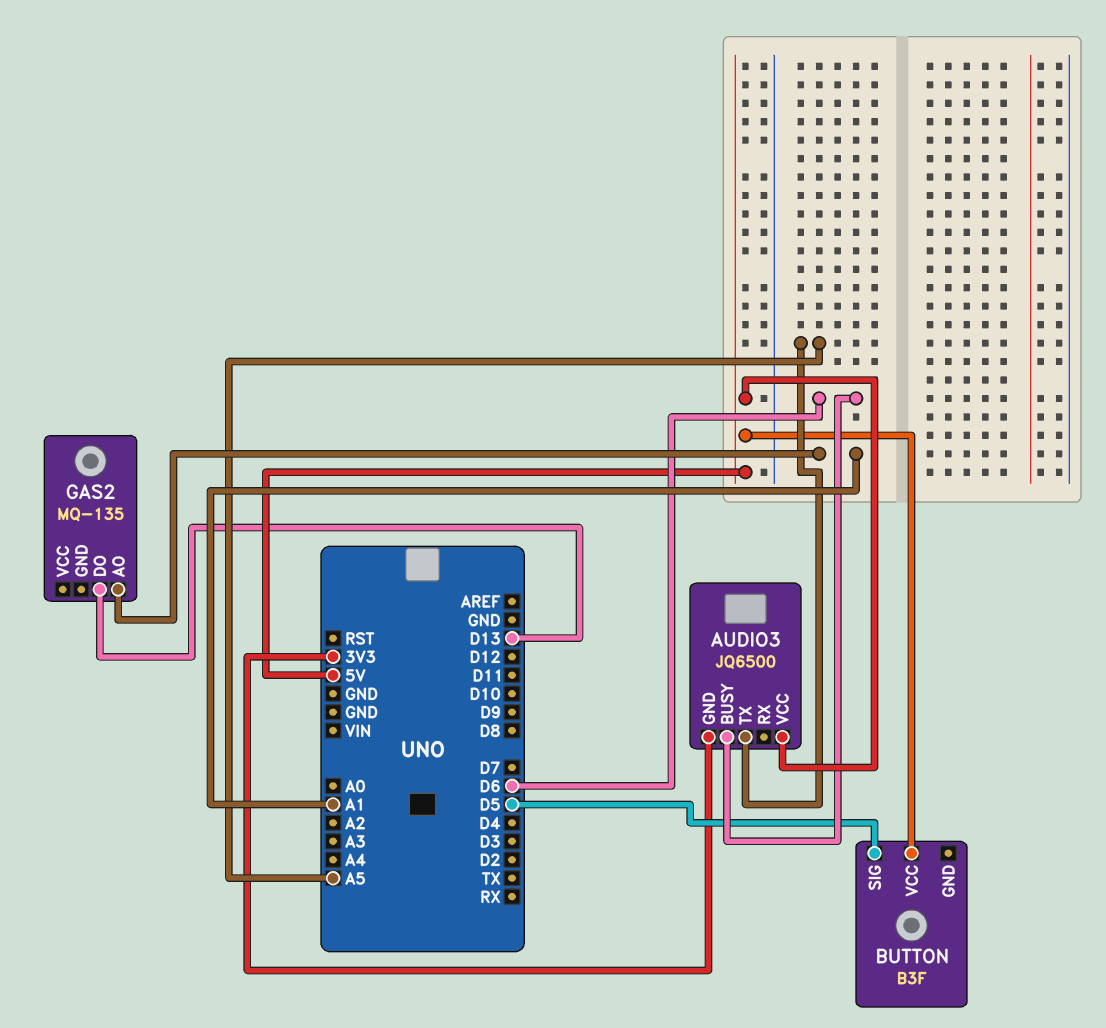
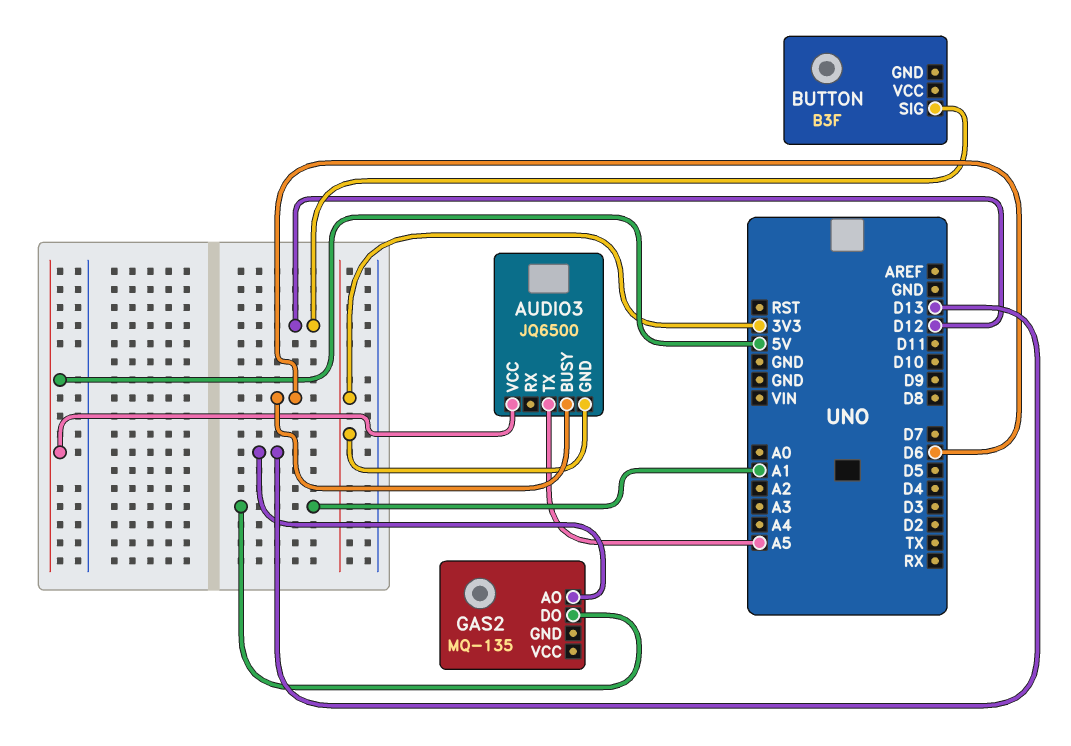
BUTTON pin SIG: D5 -> D12
BUTTON pin VCC: 5V -> none
GAS2 pin AO: A1 -> D13
GAS2 pin DO: D13 -> A1

